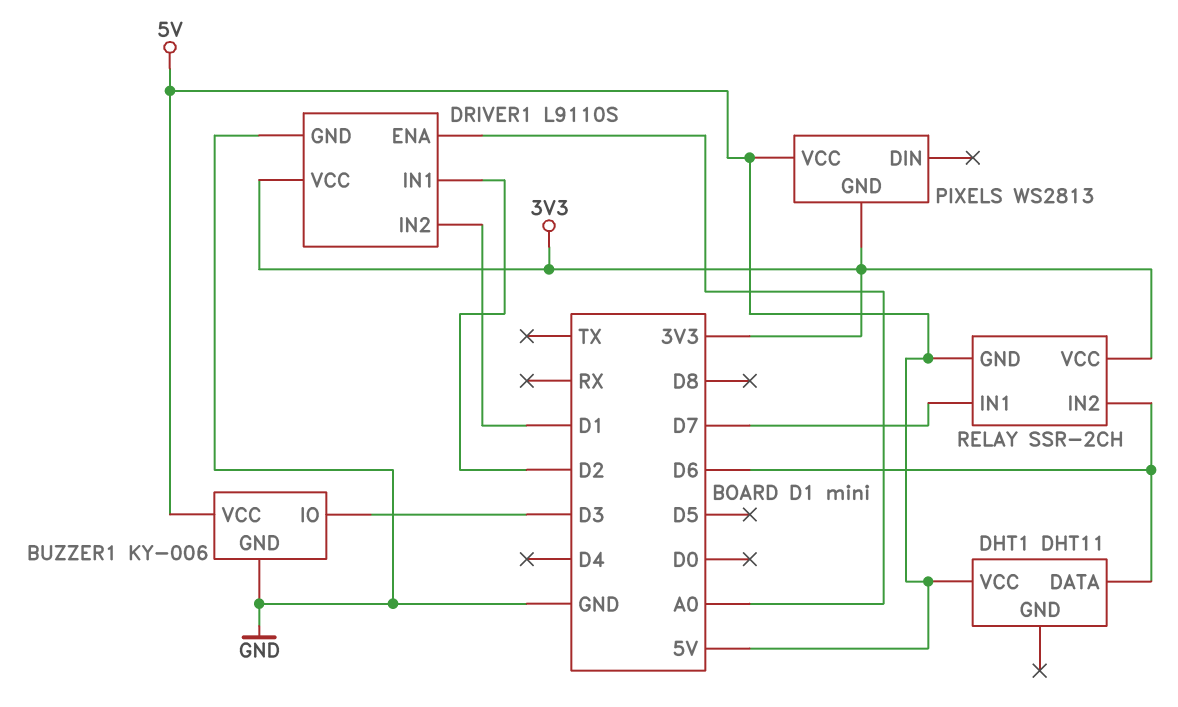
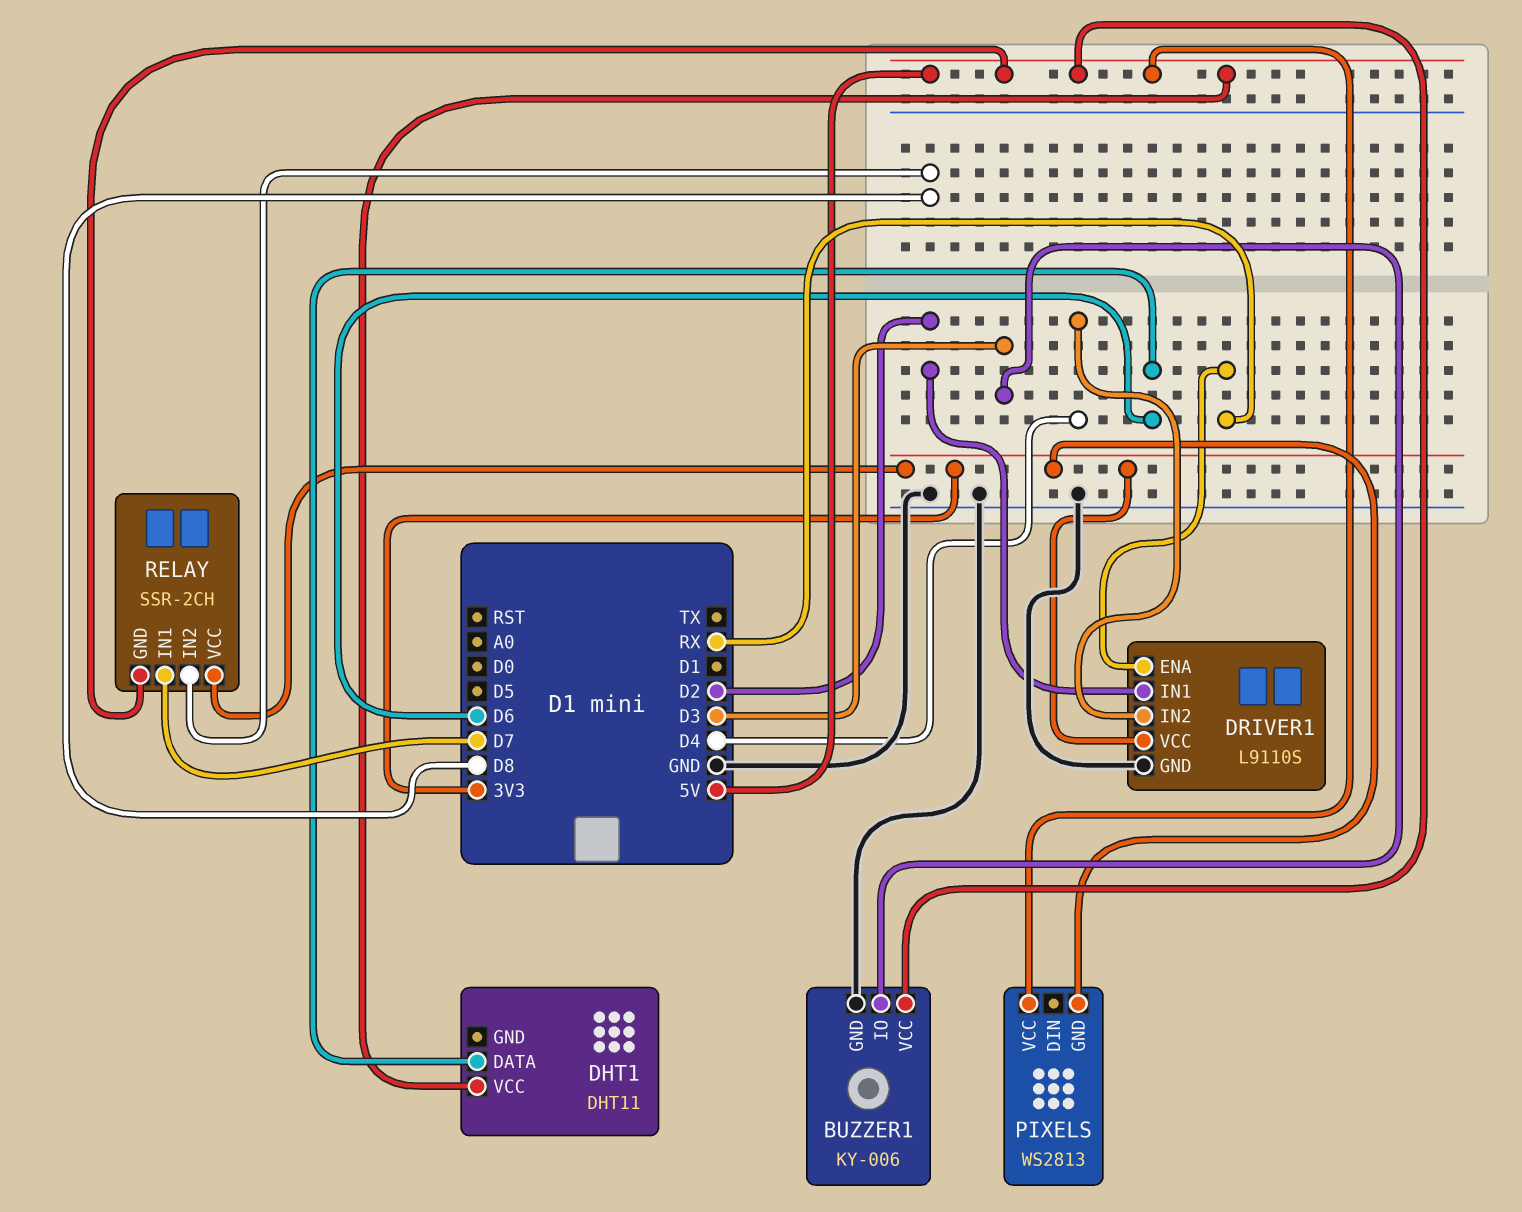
DRIVER1 pin ENA: A0 -> RX
DRIVER1 pin IN2: D1 -> D4
RELAY pin IN2: D6 -> D8

